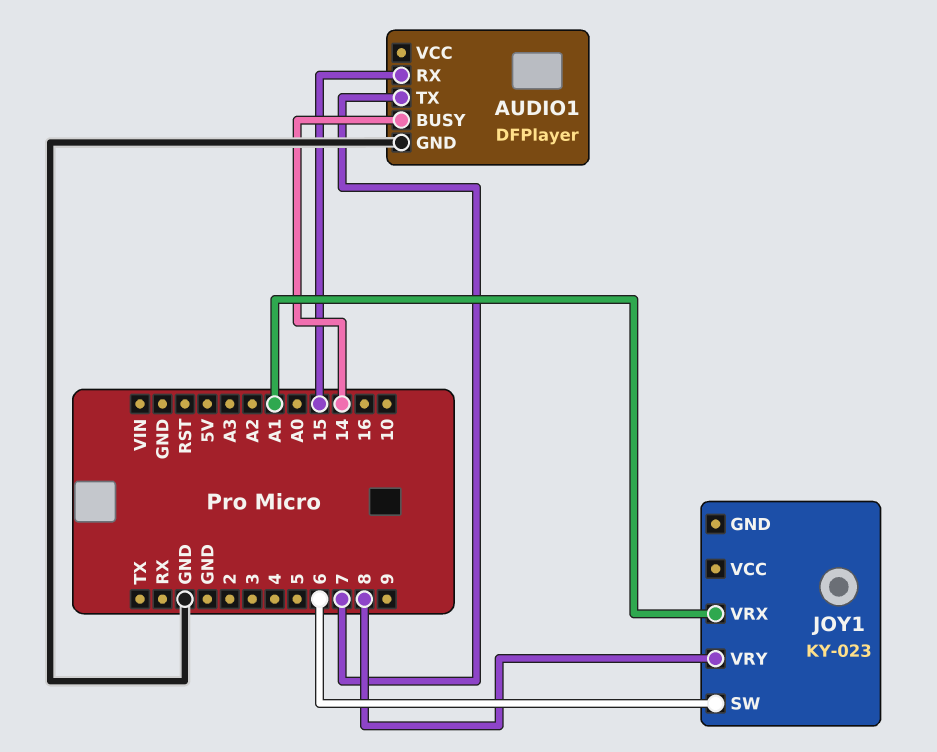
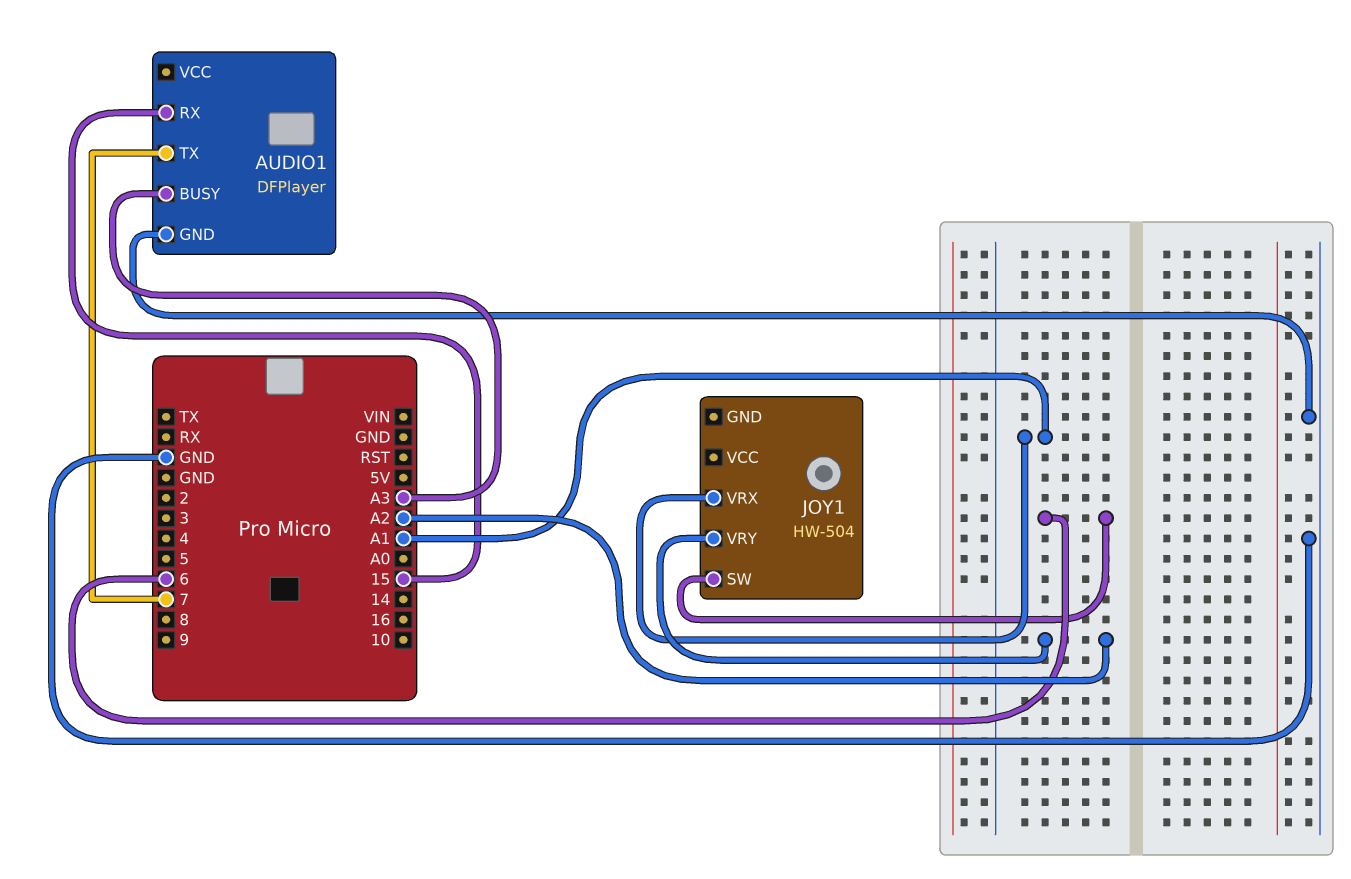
AUDIO1 pin BUSY: 14 -> A3
JOY1: KY-023 -> HW-504
JOY1 pin VRY: 8 -> A2

